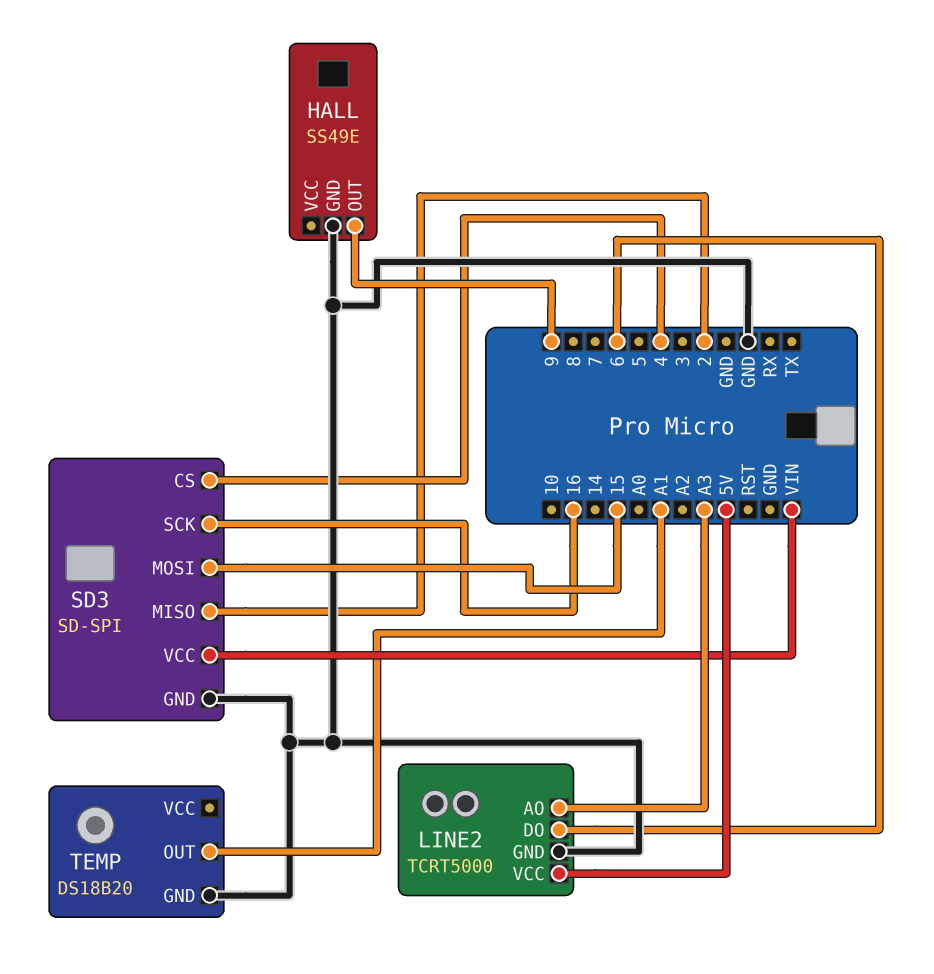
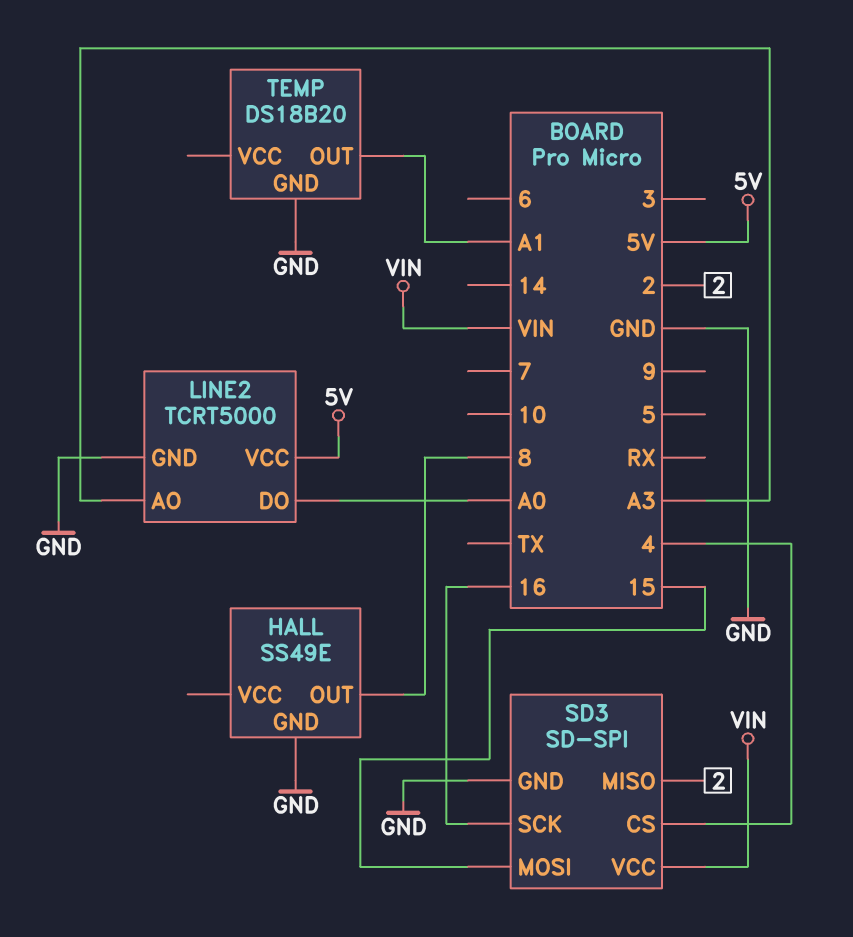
HALL pin OUT: 9 -> 8
LINE2 pin DO: 6 -> A0

